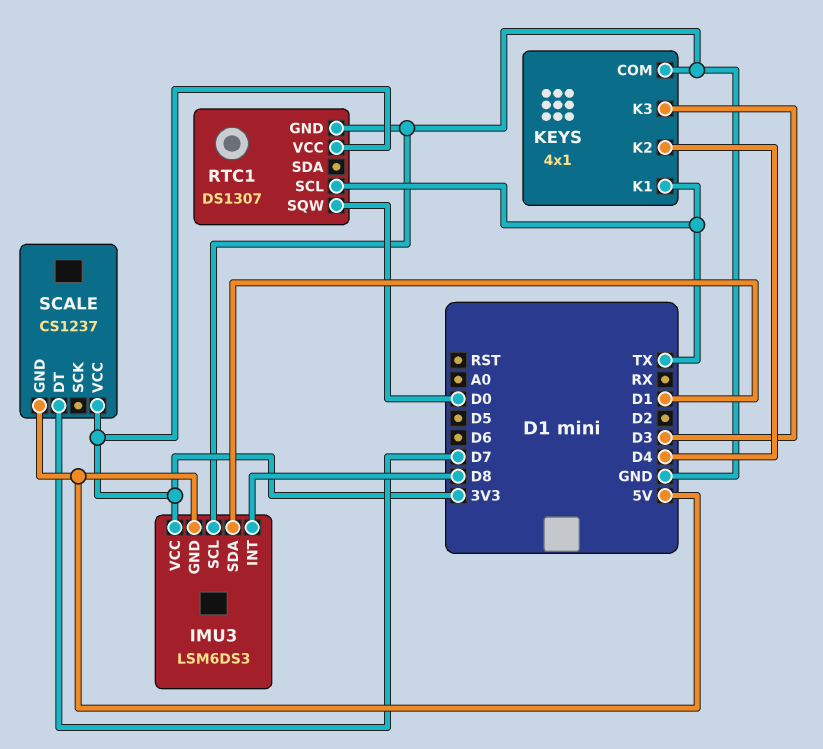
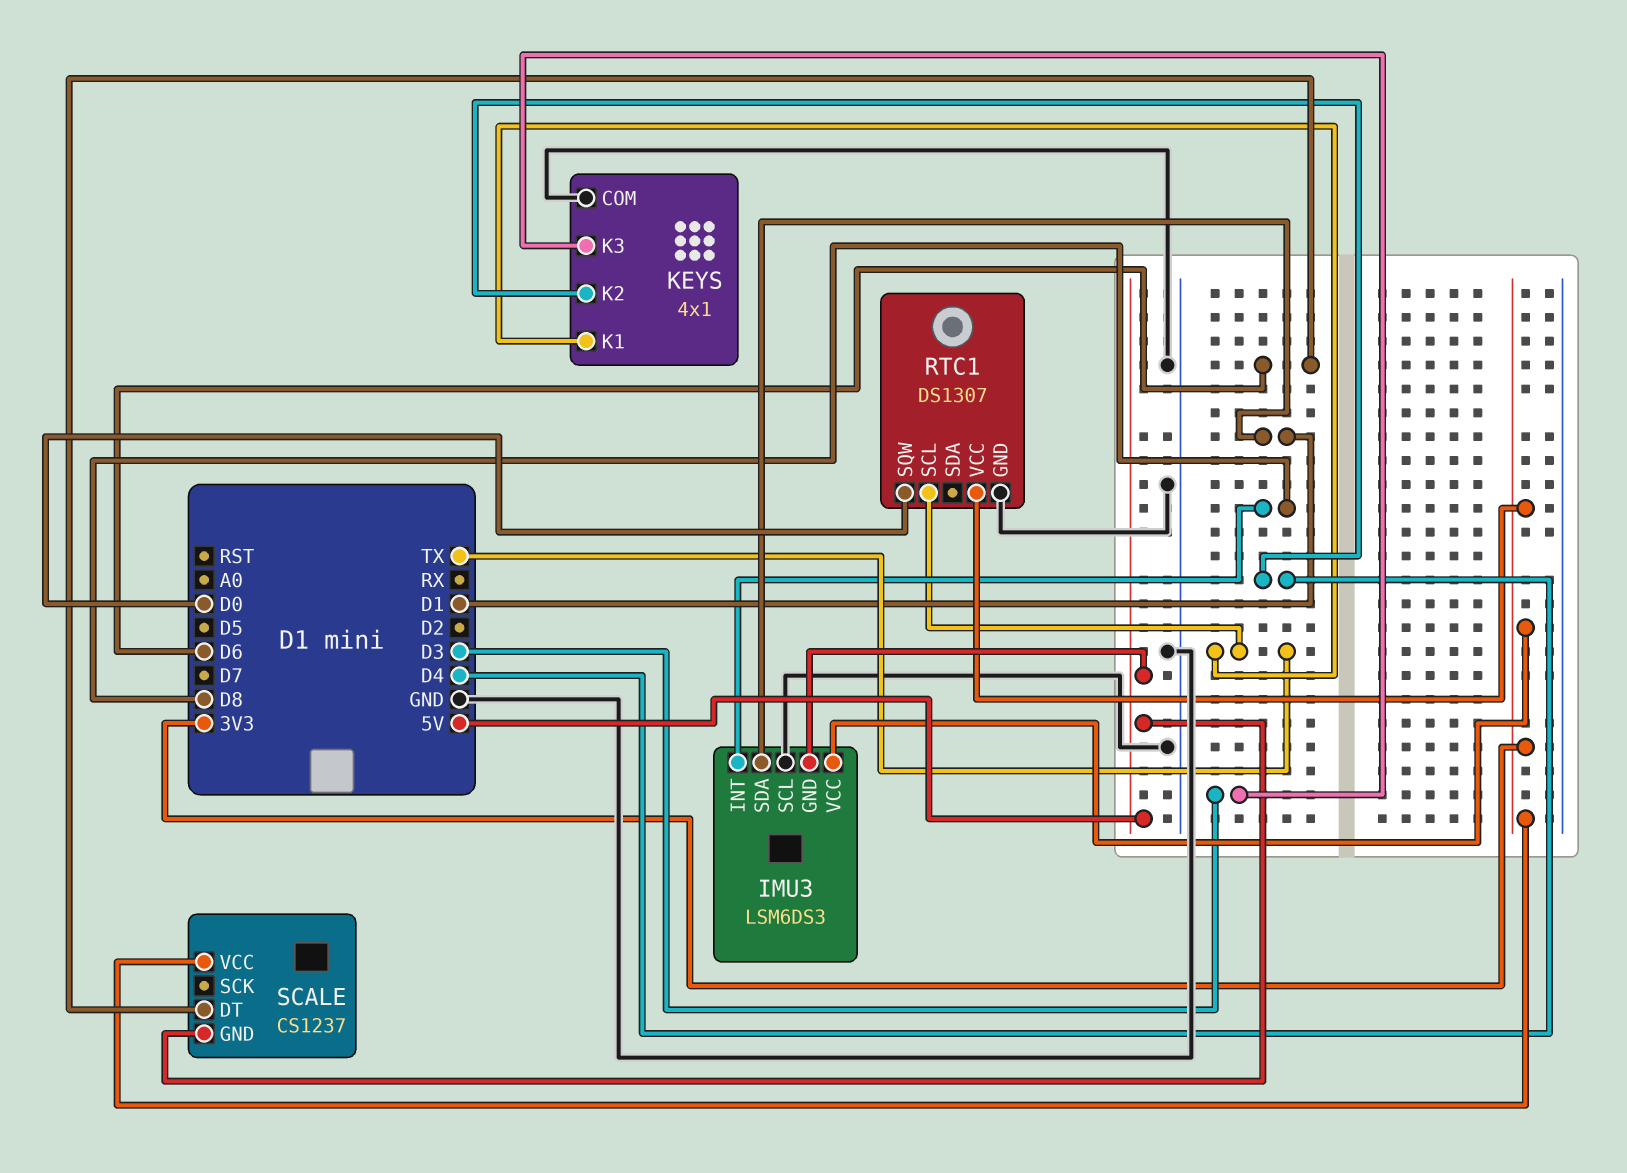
SCALE pin DT: D7 -> D6

